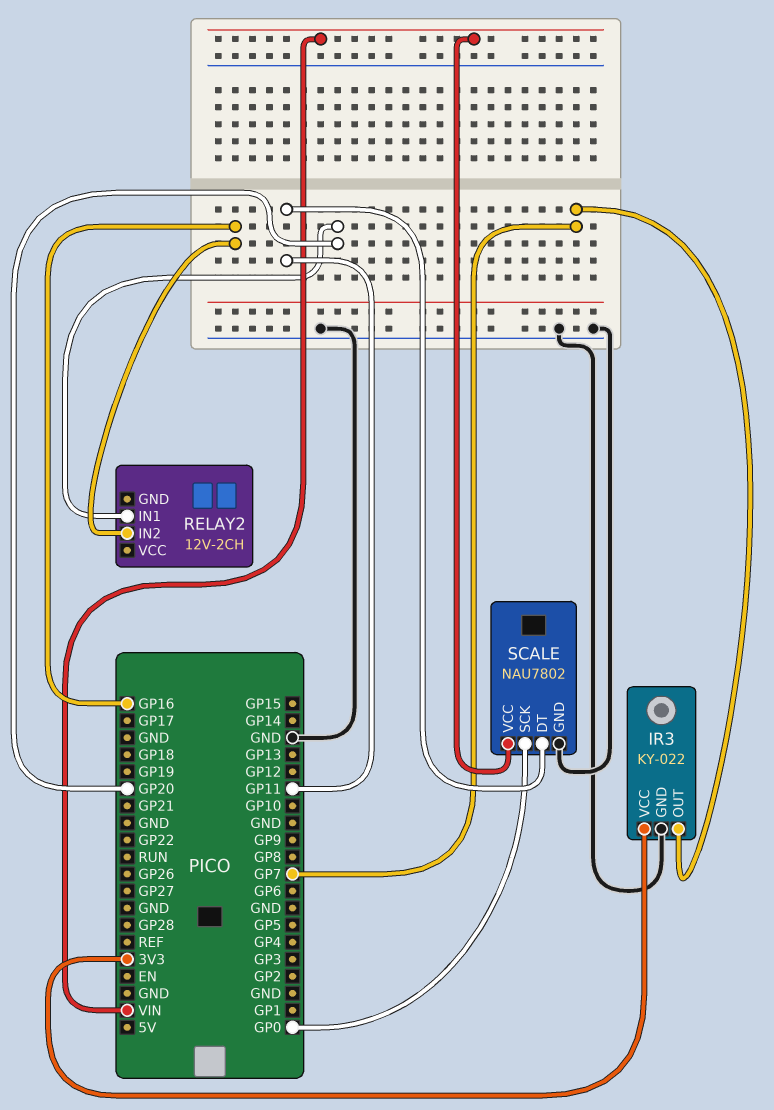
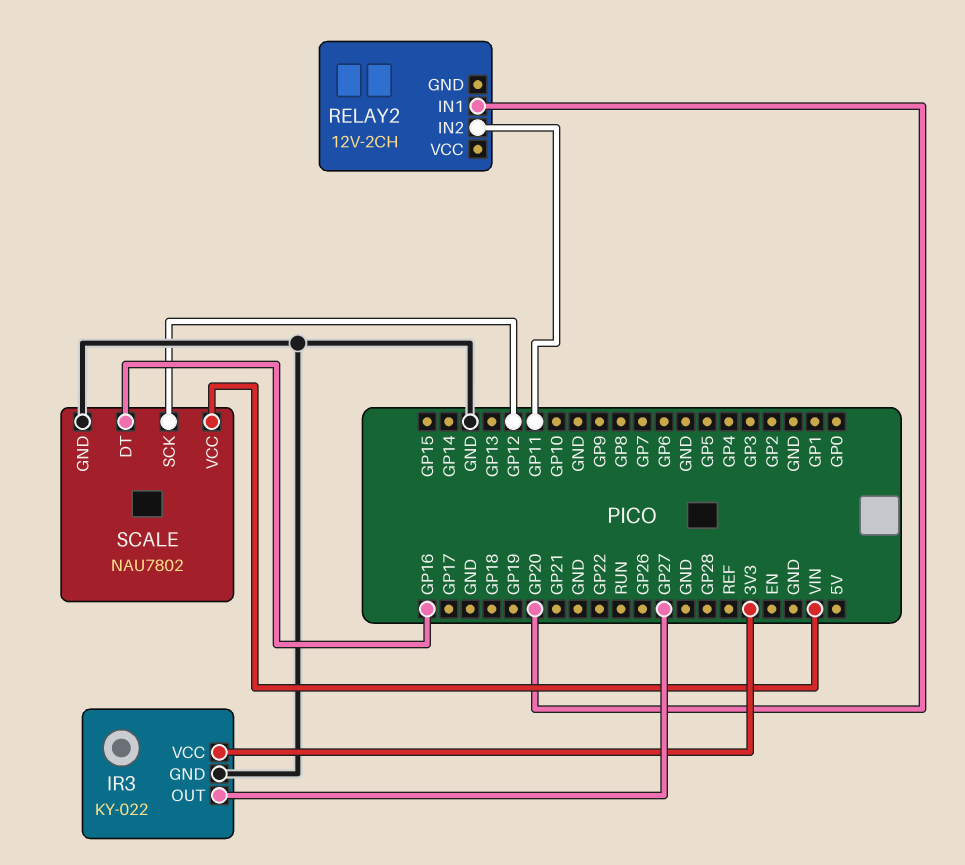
IR3 pin OUT: GP7 -> GP27
RELAY2 pin IN2: GP16 -> GP11
SCALE pin DT: GP11 -> GP16
SCALE pin SCK: GP0 -> GP12

